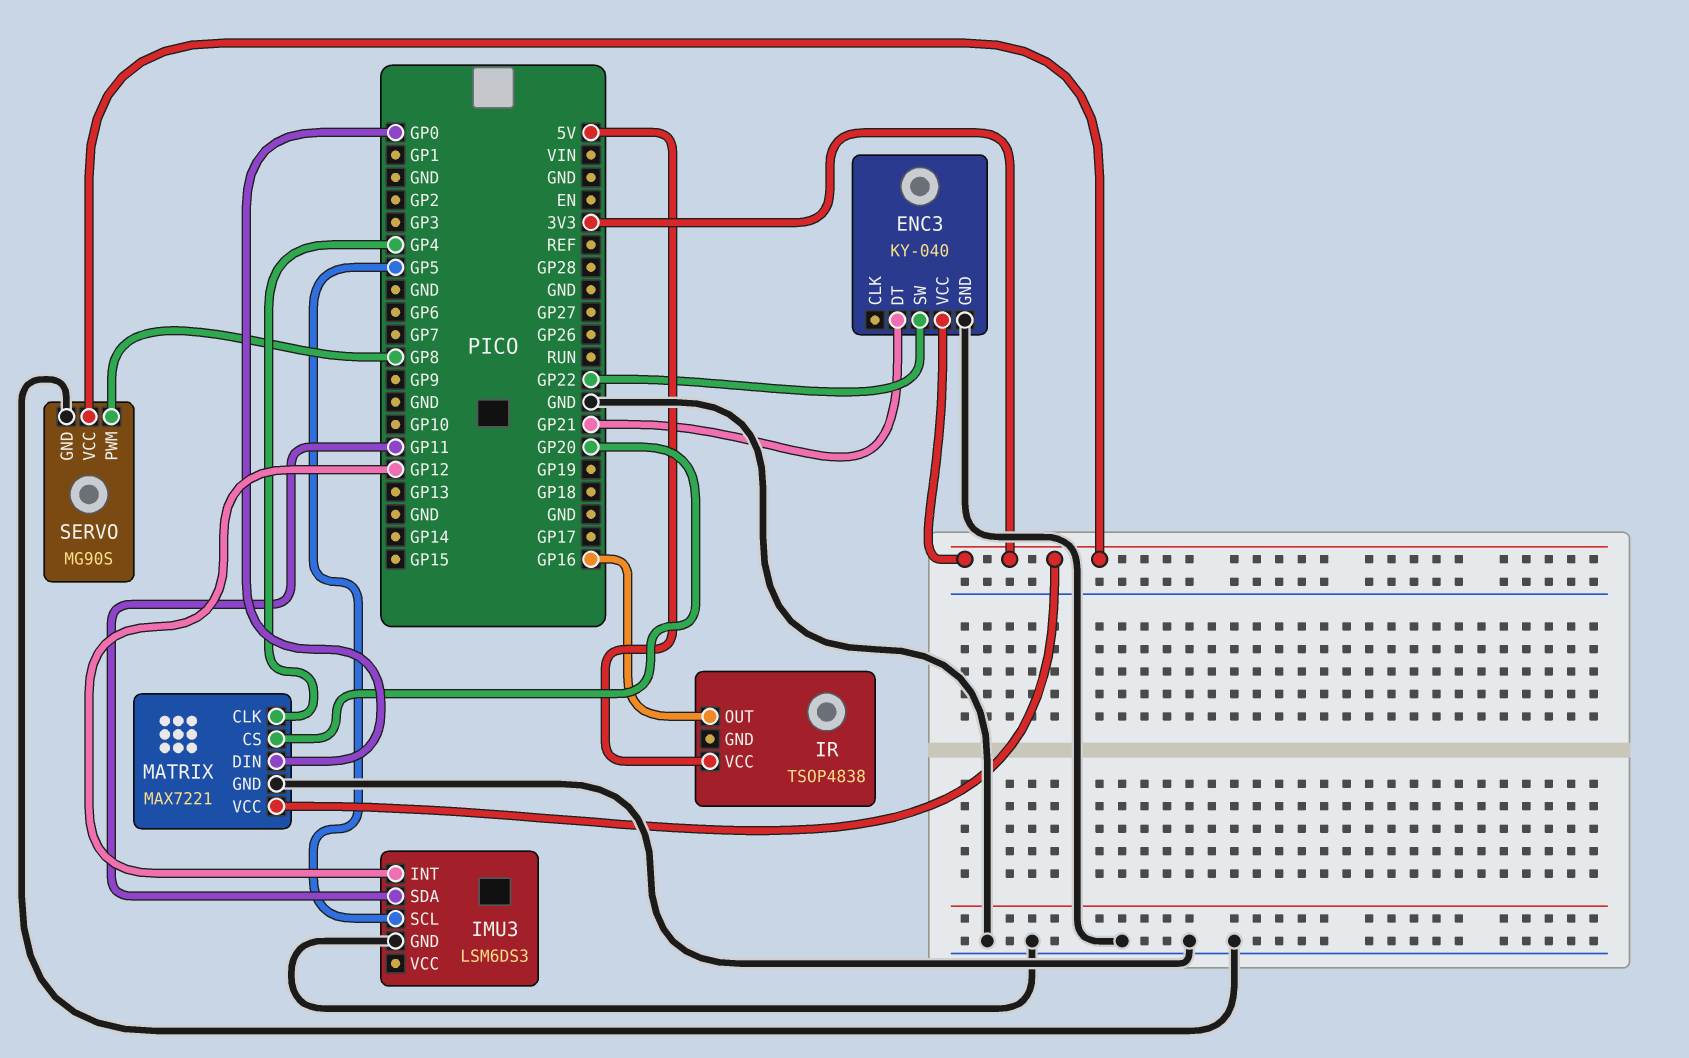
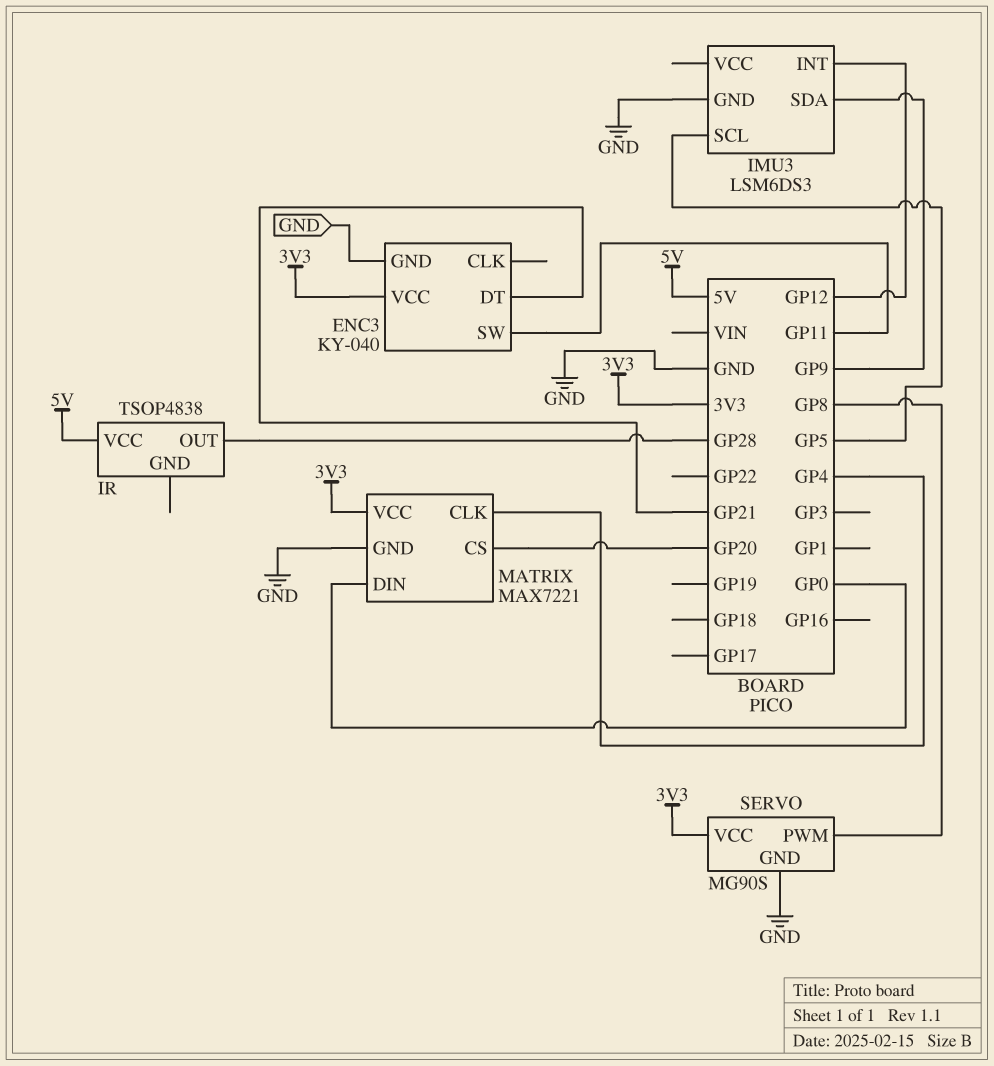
ENC3 pin SW: GP22 -> GP11
IMU3 pin SDA: GP11 -> GP9
IR pin OUT: GP16 -> GP28

